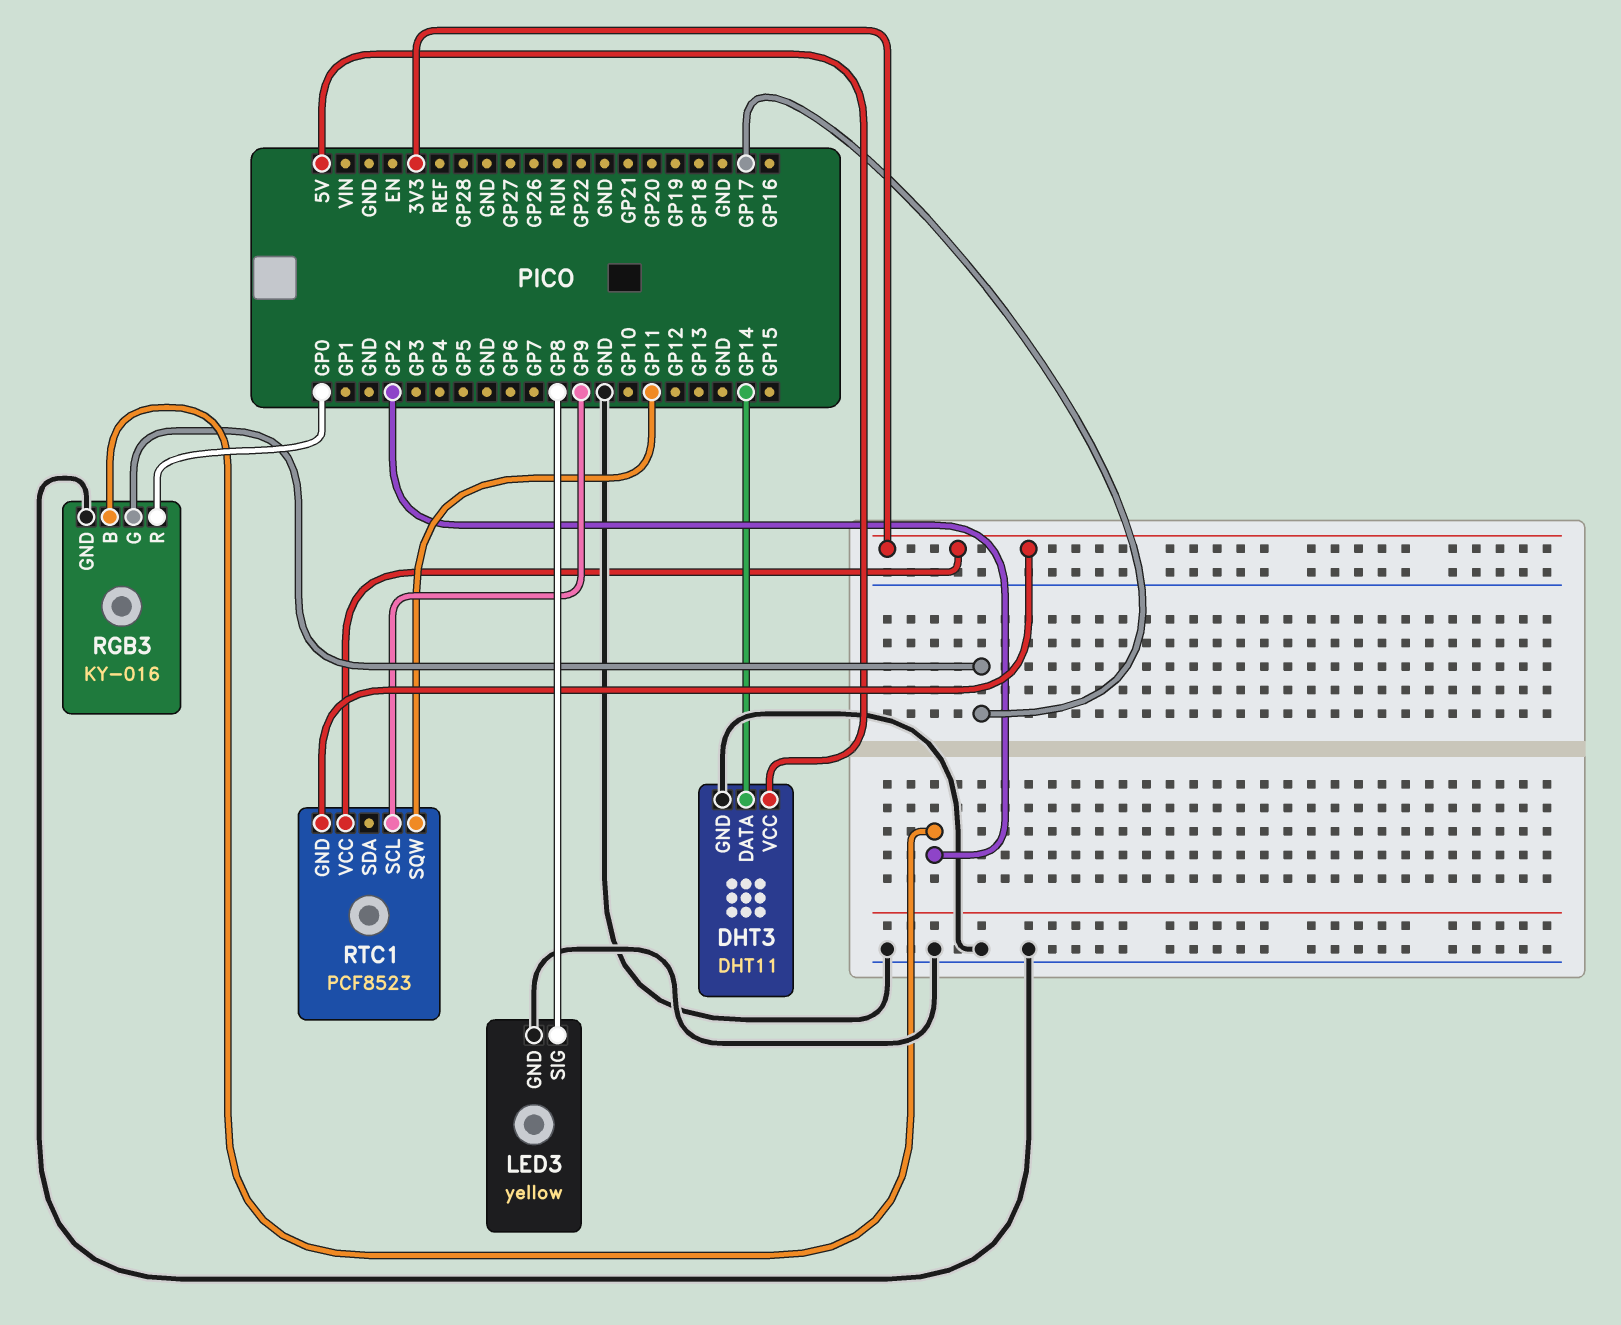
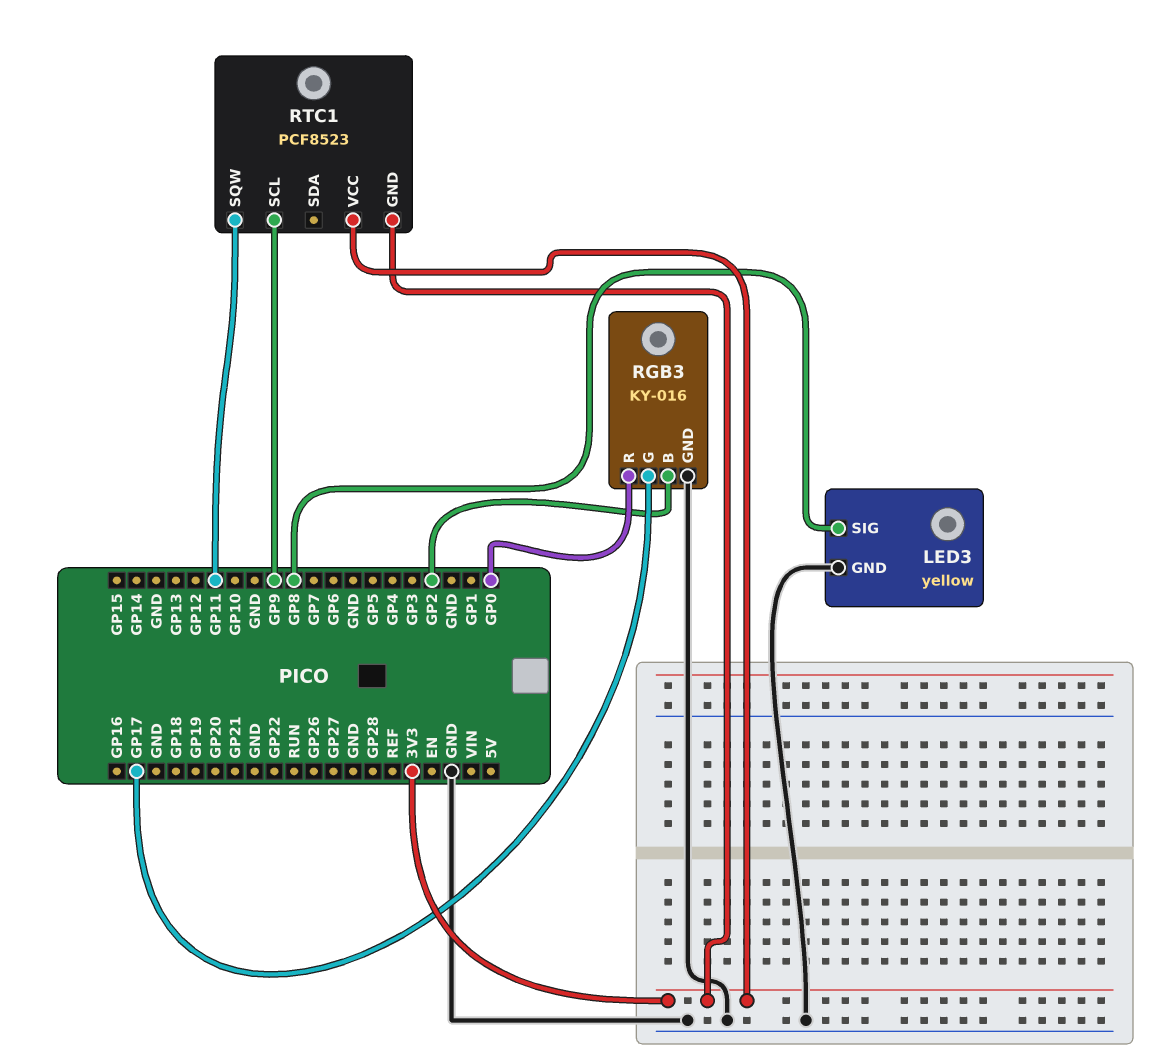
DHT3: DHT11 -> none
DHT3 pin DATA: GP14 -> none
DHT3 pin GND: GND -> none
DHT3 pin VCC: 5V -> none

